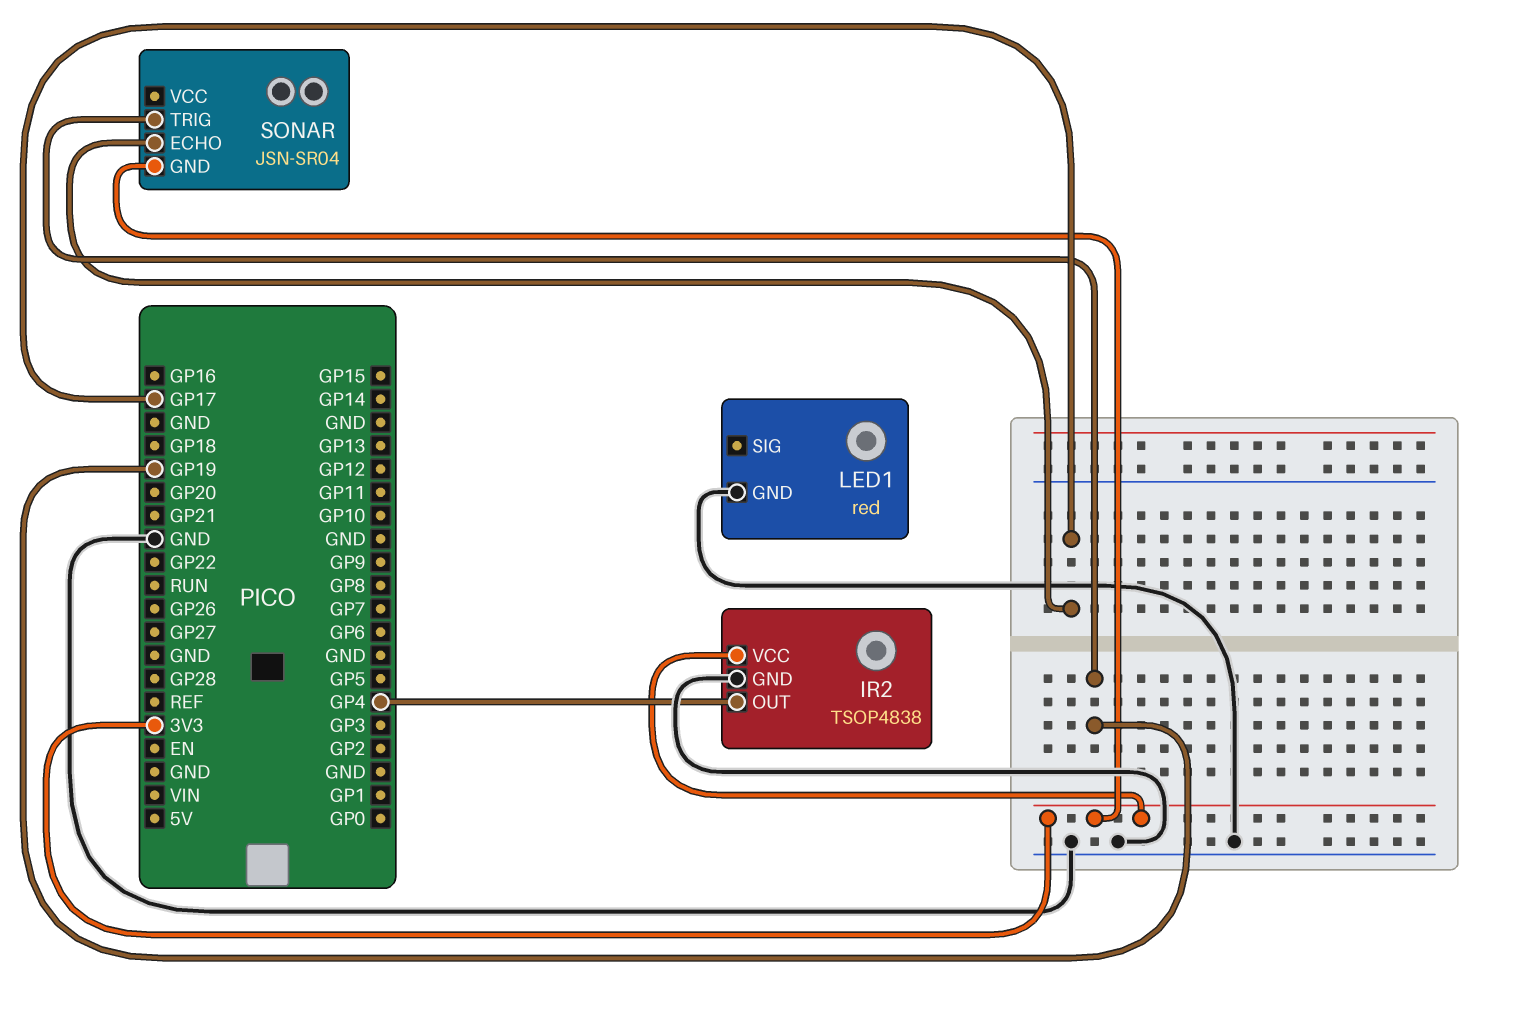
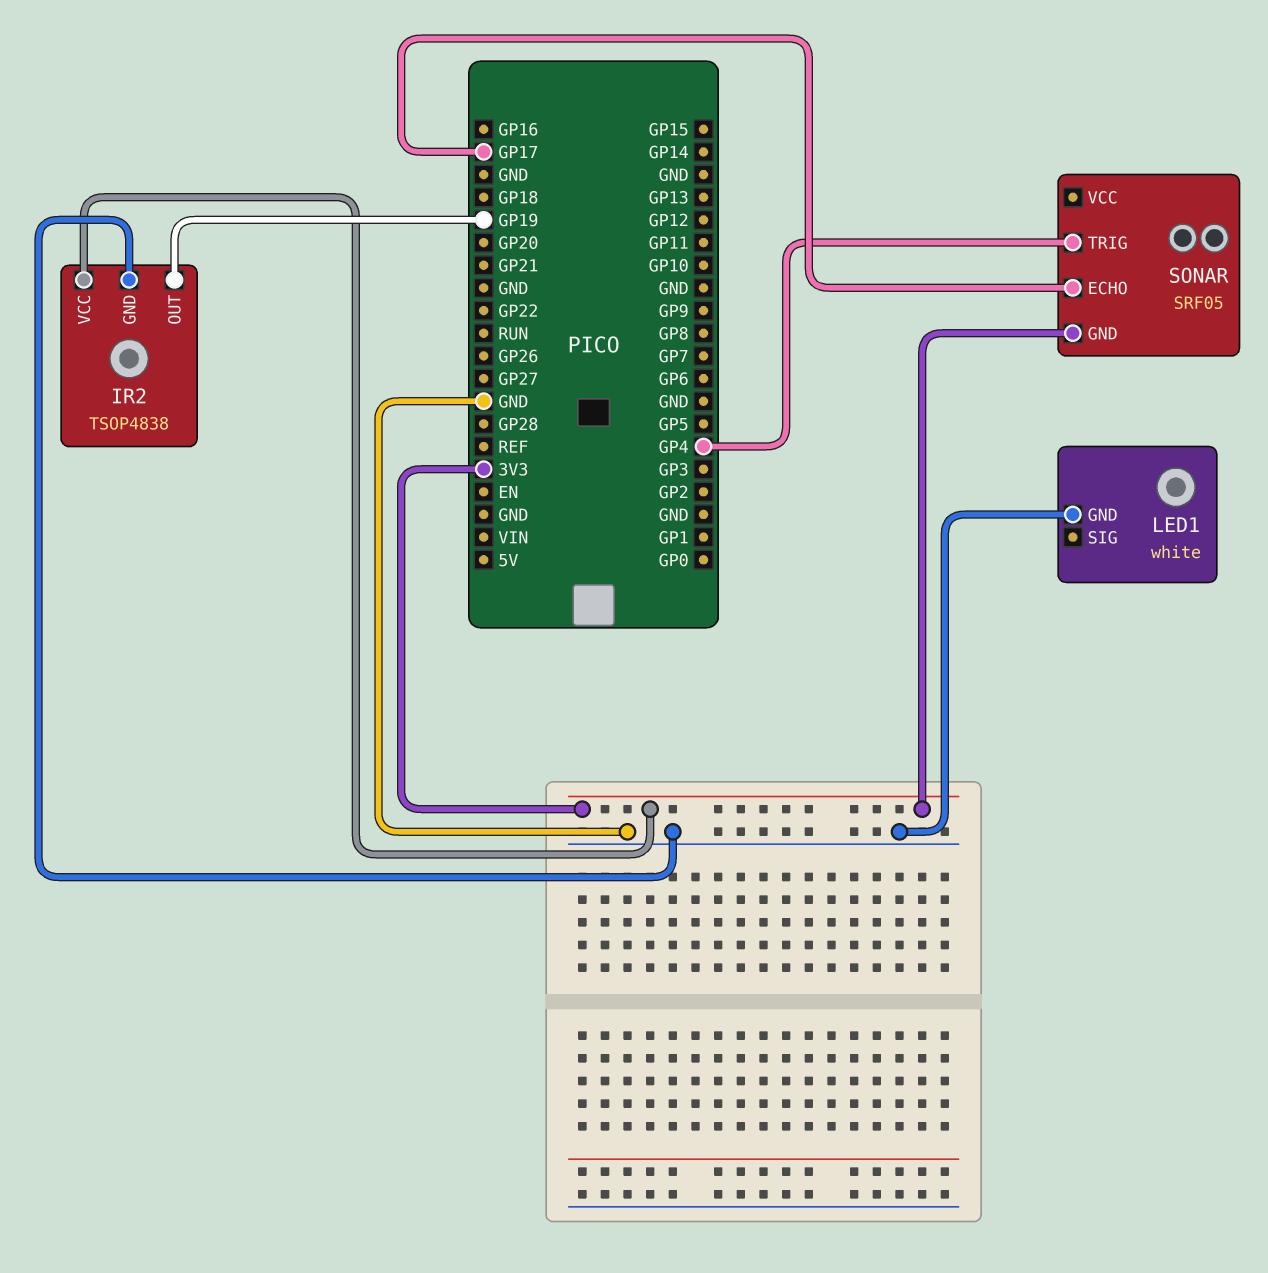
IR2 pin OUT: GP4 -> GP19
LED1: red -> white
SONAR: JSN-SR04 -> SRF05
SONAR pin TRIG: GP19 -> GP4

